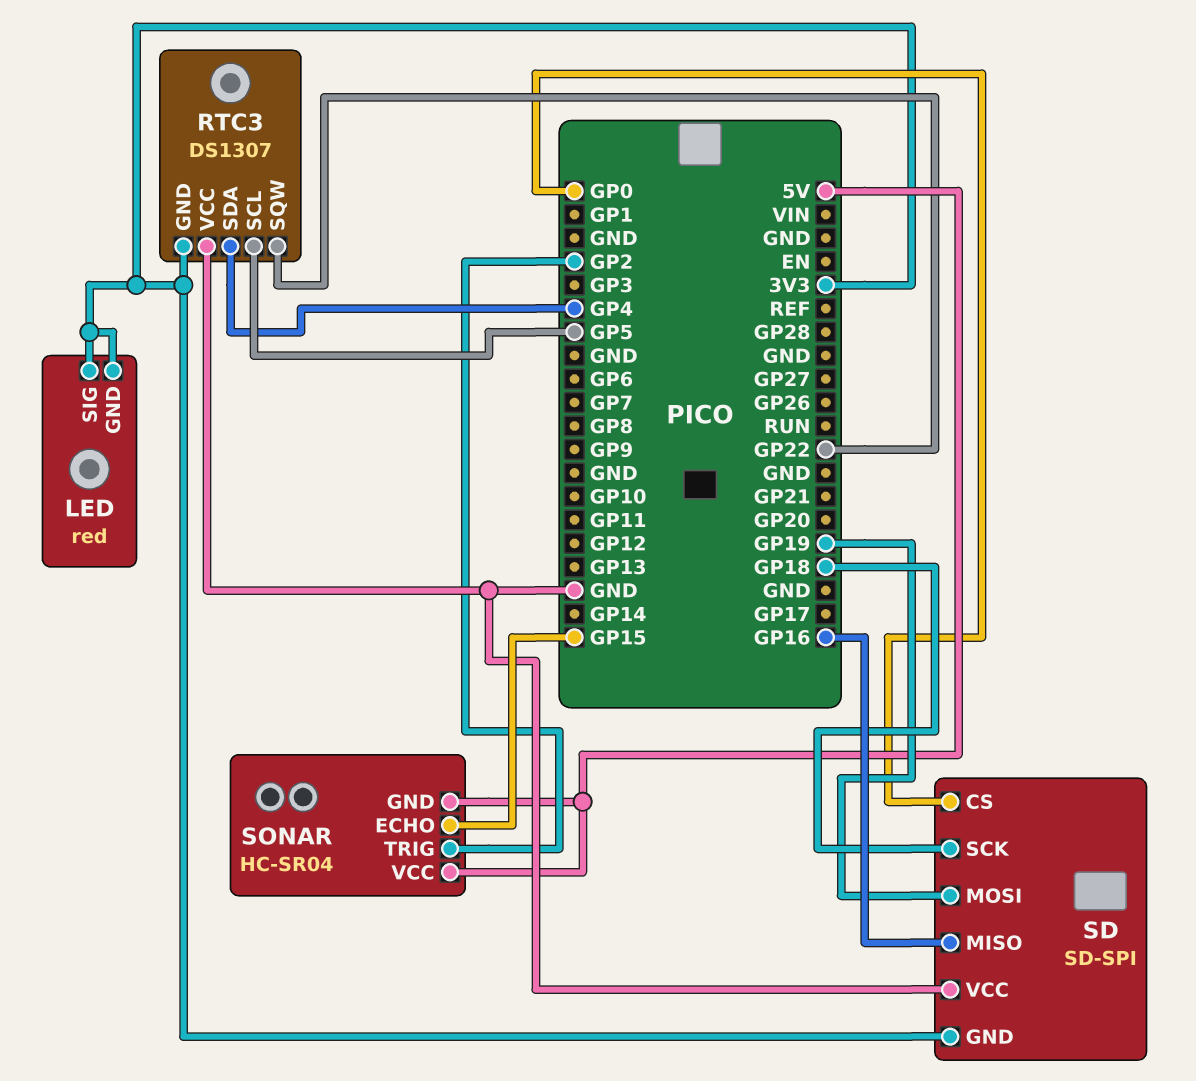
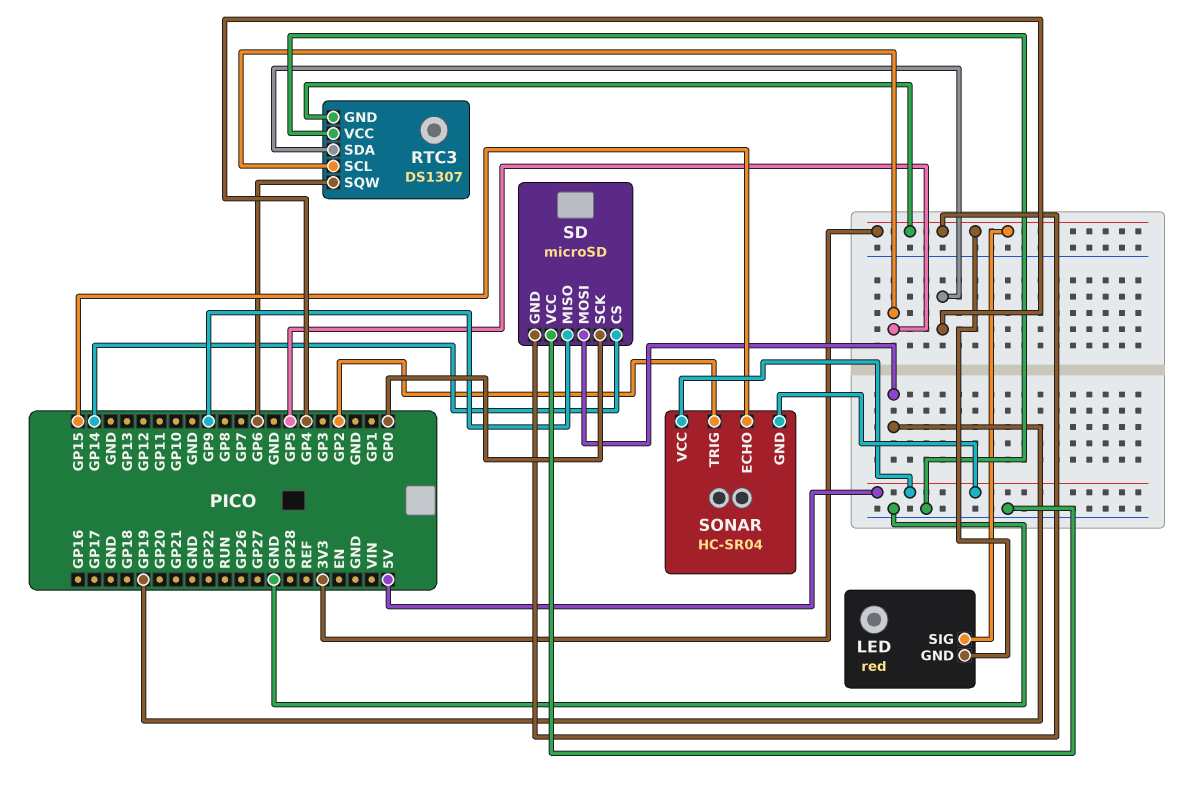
RTC3 pin SQW: GP22 -> GP6
SD: SD-SPI -> microSD
SD pin CS: GP0 -> GP14
SD pin MISO: GP16 -> GP9
SD pin SCK: GP18 -> GP0

